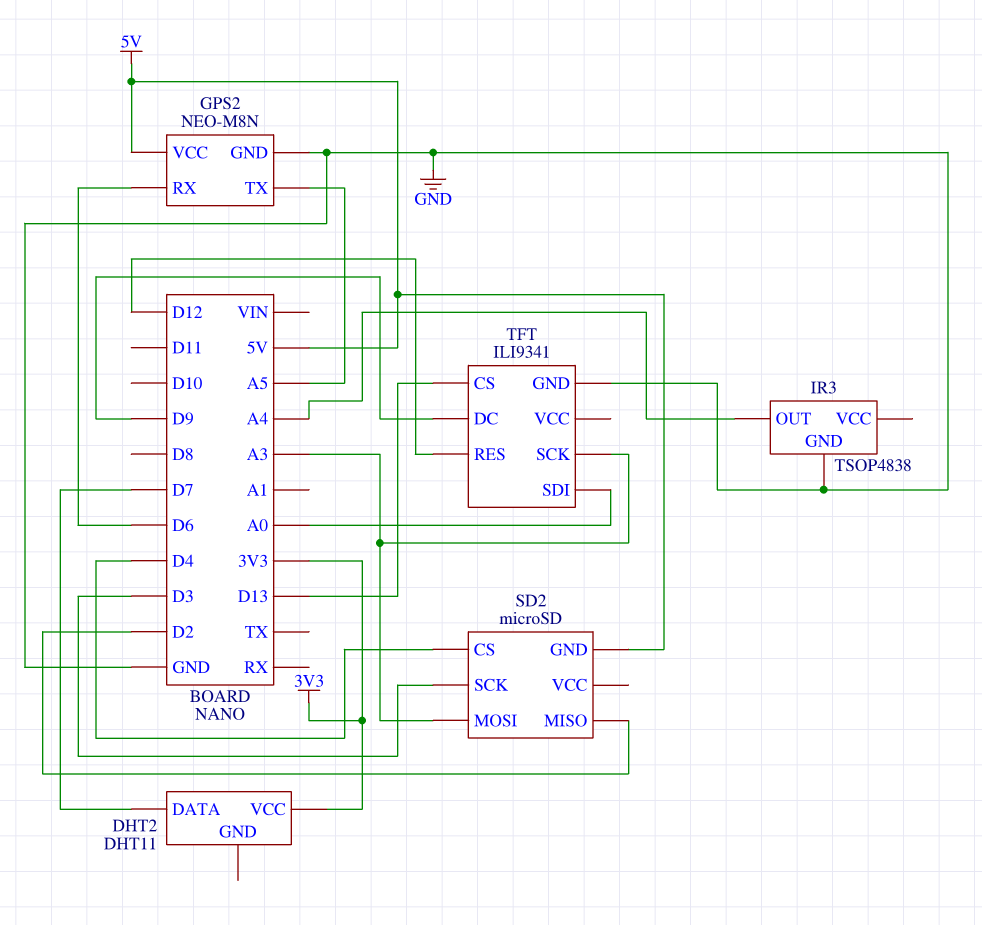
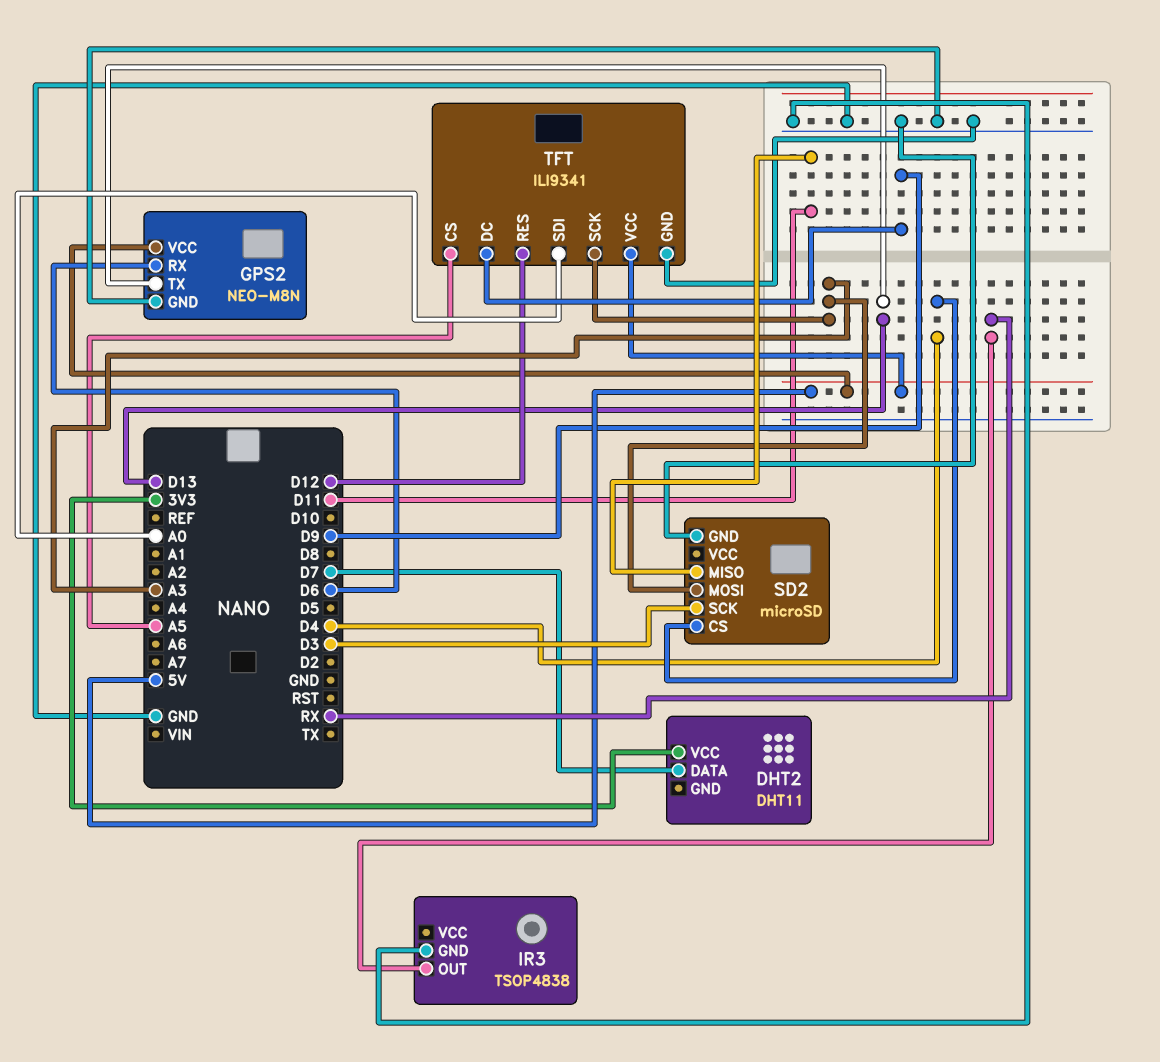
GPS2 pin TX: A5 -> D13
IR3 pin OUT: A4 -> RX
SD2 pin GND: 5V -> GND
SD2 pin MISO: D2 -> D11
TFT pin CS: D13 -> A5
TFT pin VCC: none -> 5V

